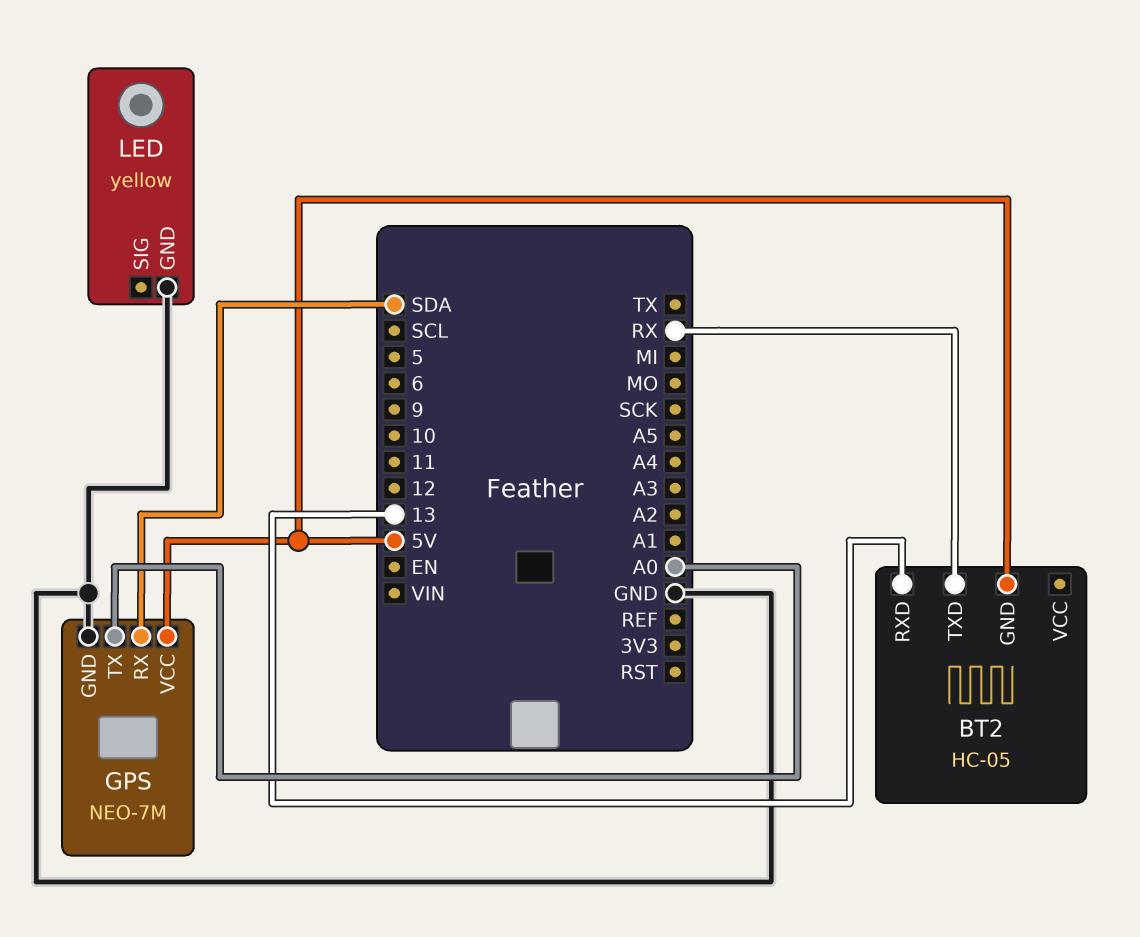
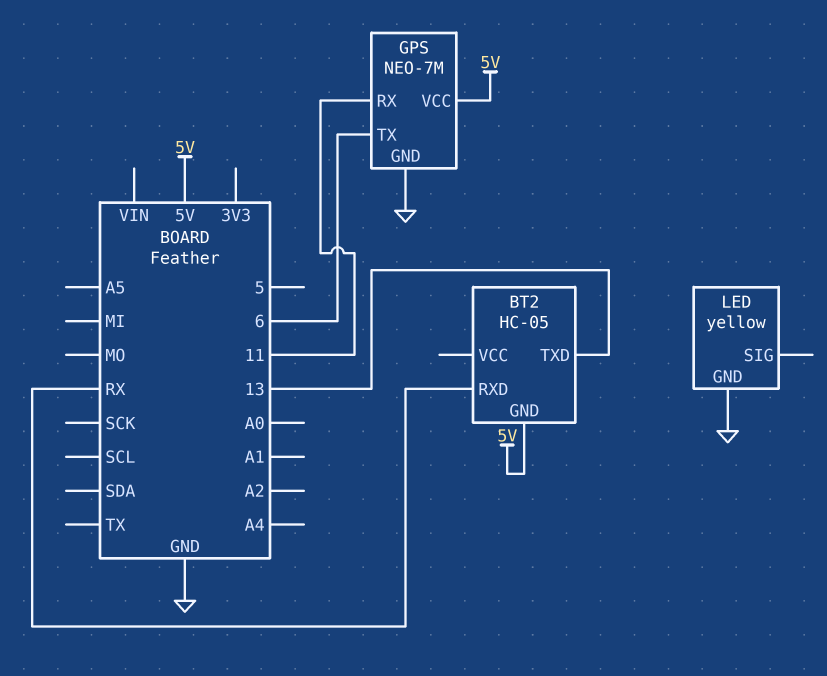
BT2 pin RXD: 13 -> RX
BT2 pin TXD: RX -> 13
GPS pin RX: SDA -> 11
GPS pin TX: A0 -> 6

